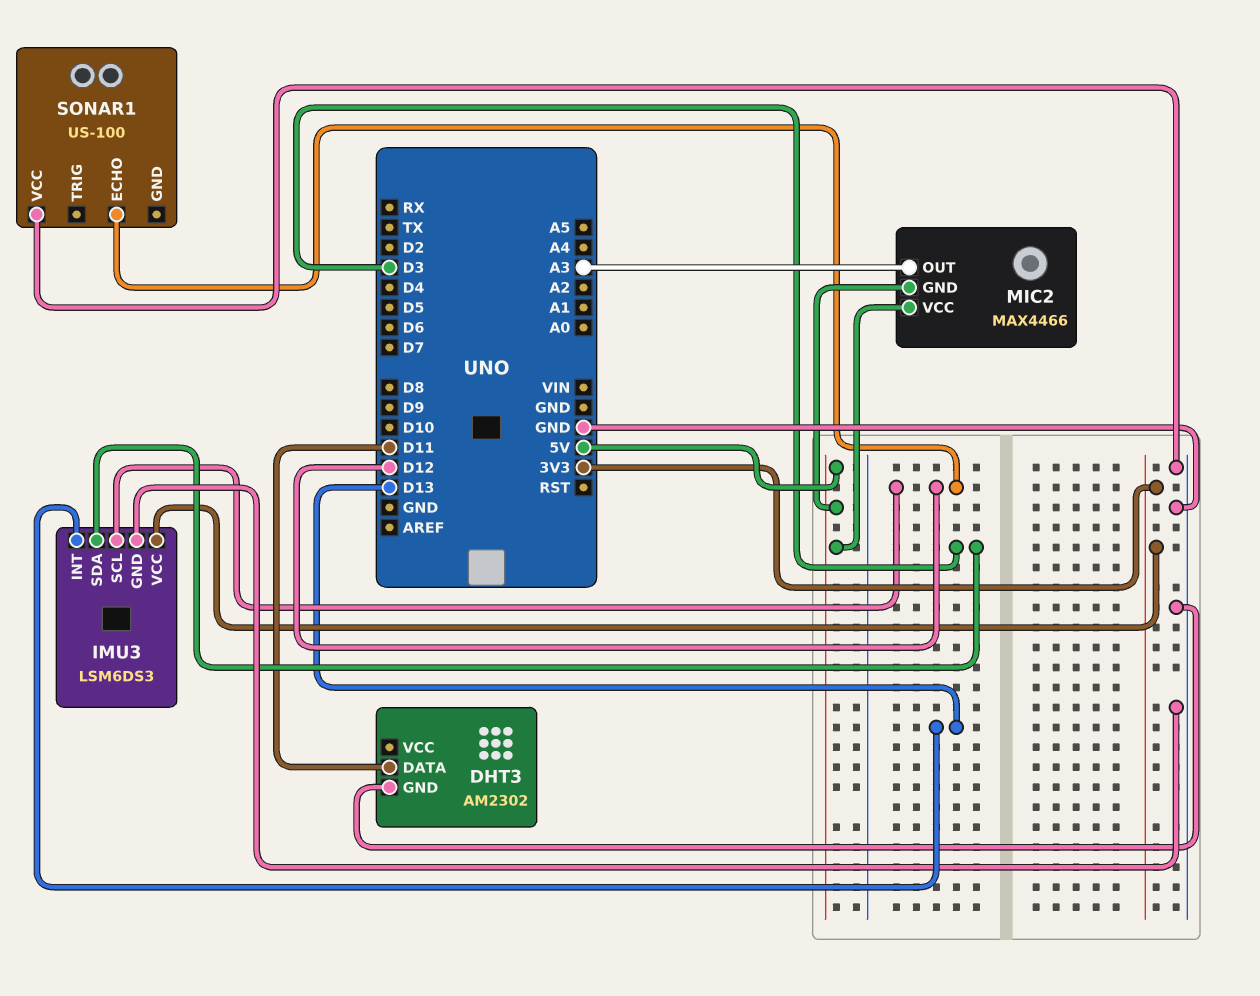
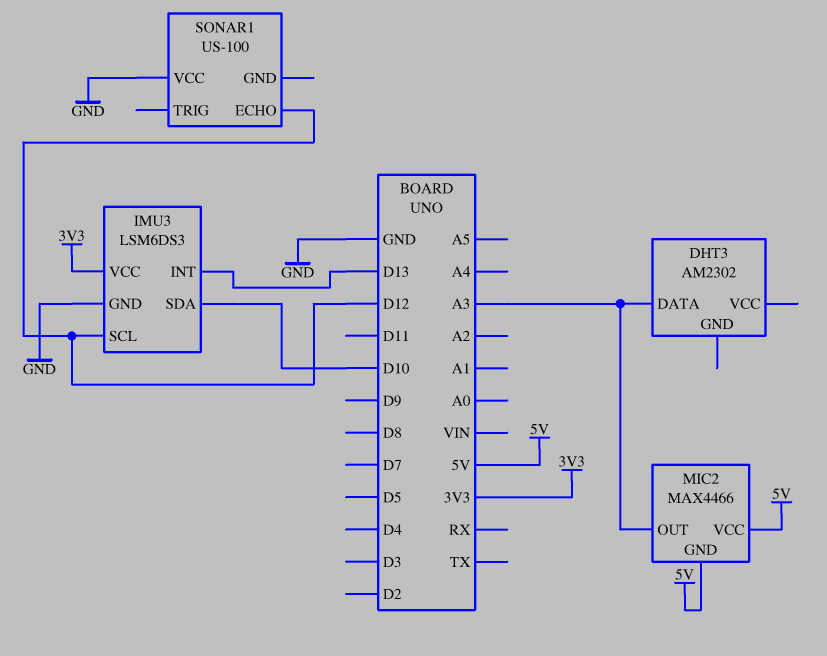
DHT3 pin DATA: D11 -> A3
DHT3 pin GND: GND -> none
IMU3 pin SDA: D3 -> D10

